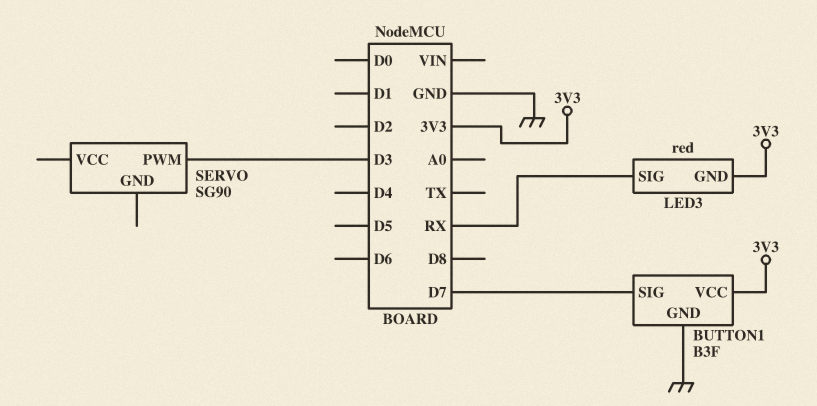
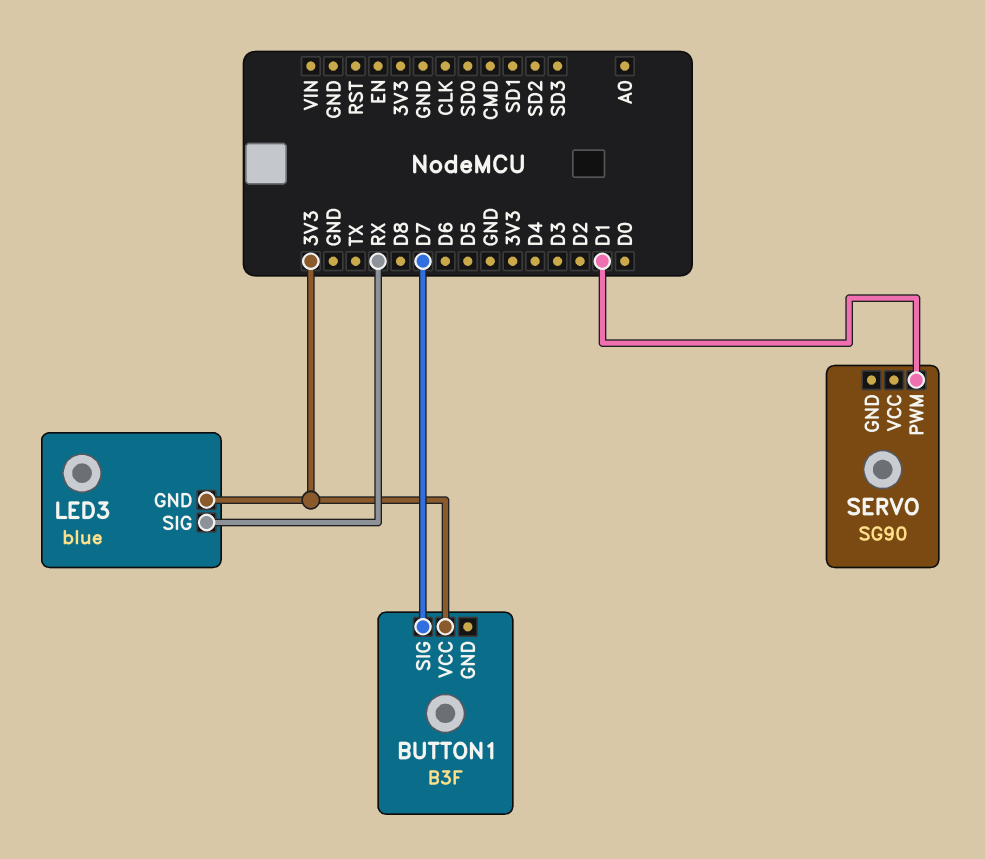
BUTTON1 pin GND: GND -> none
LED3: red -> blue
SERVO pin PWM: D3 -> D1

